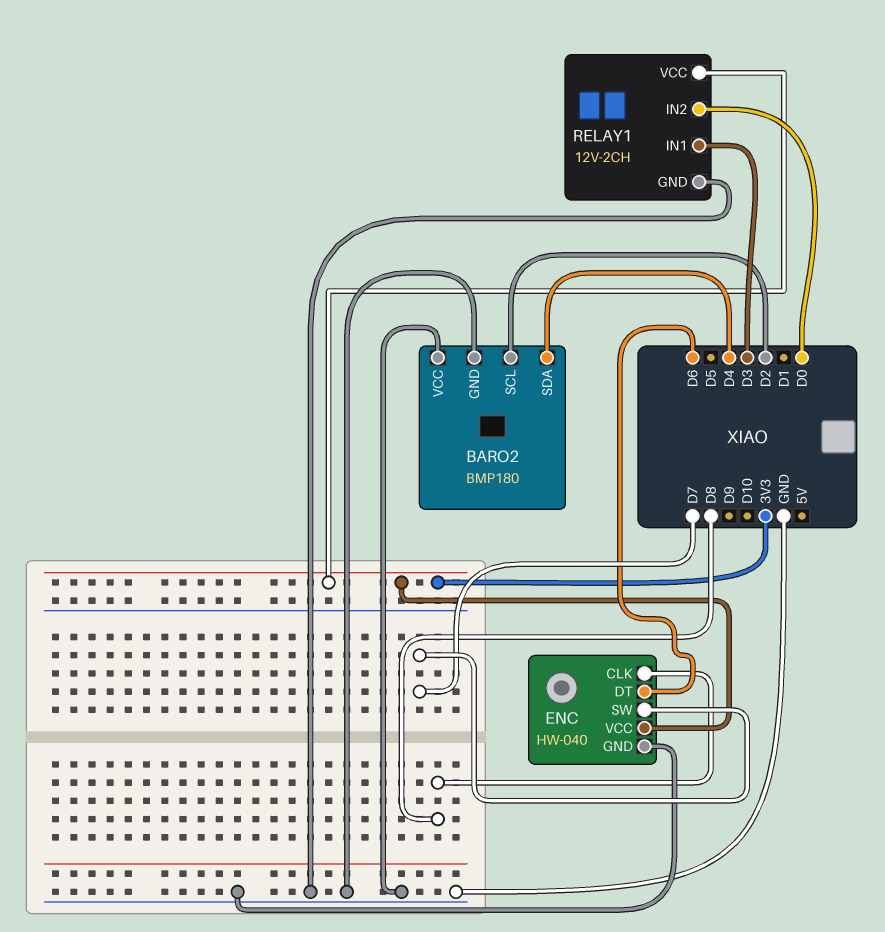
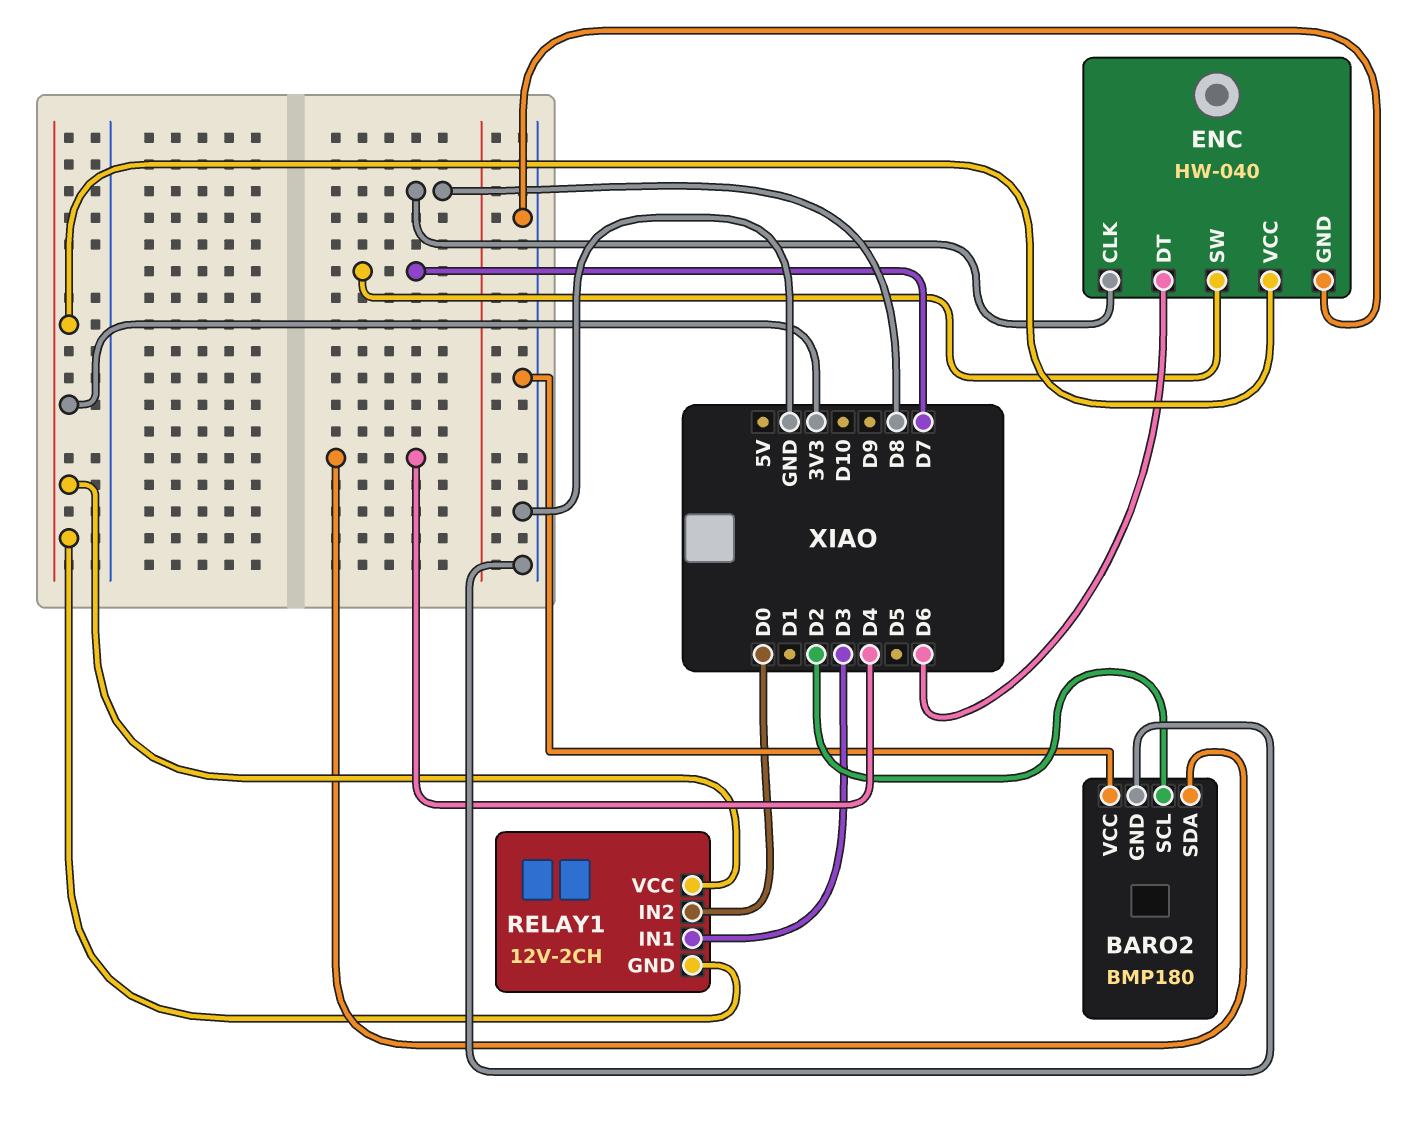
RELAY1 pin GND: GND -> 3V3

